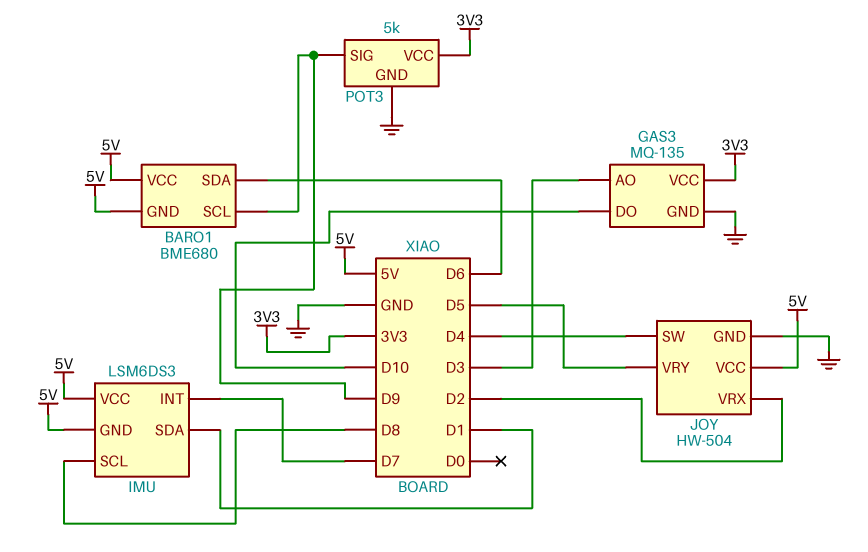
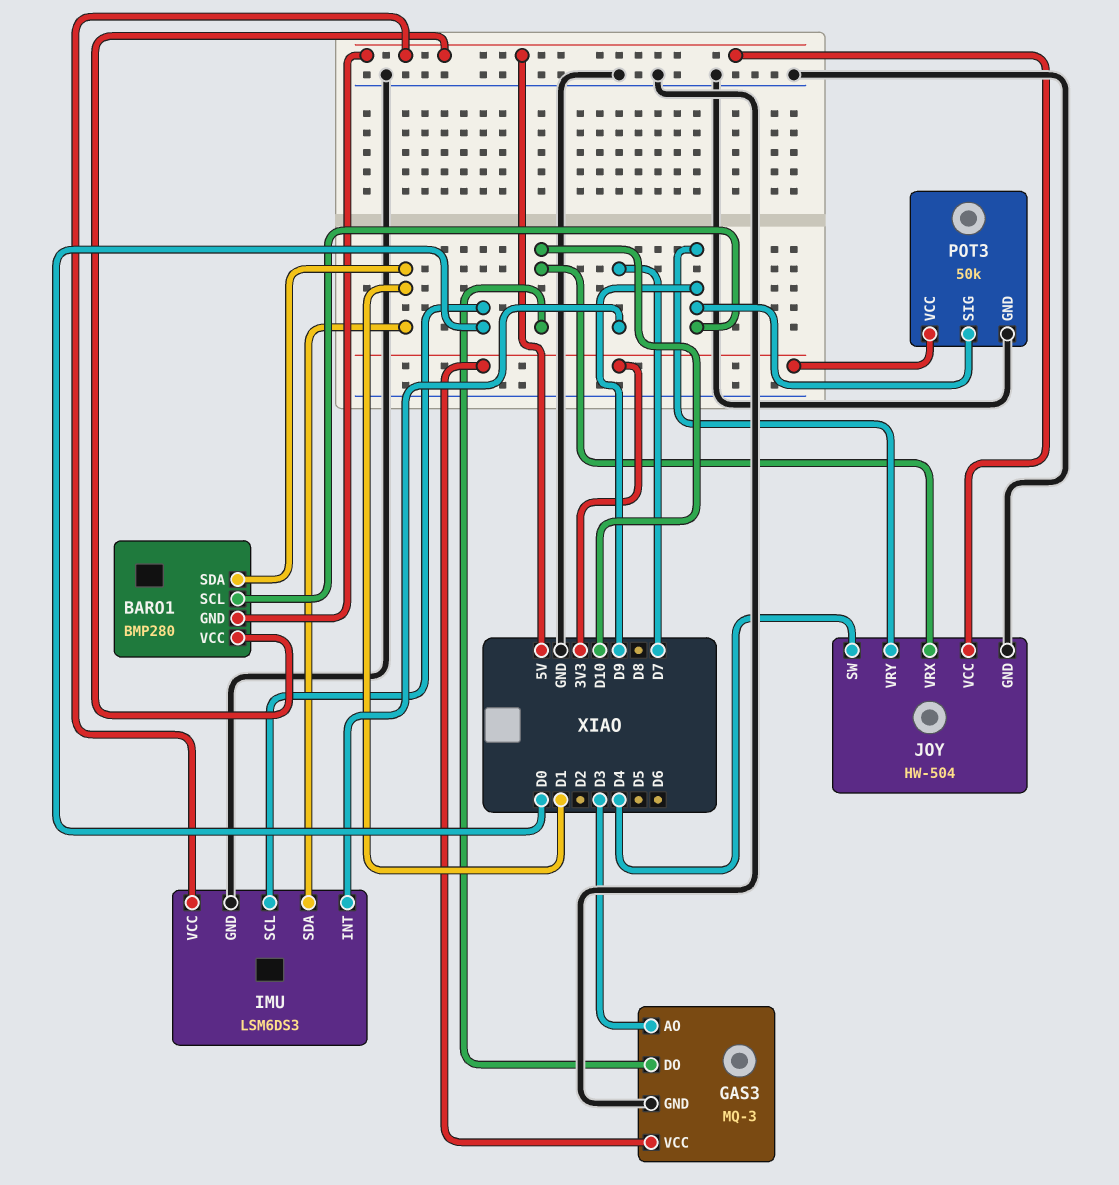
BARO1: BME680 -> BMP280
BARO1 pin SDA: D6 -> D1
GAS3: MQ-135 -> MQ-3
IMU pin GND: 5V -> GND
IMU pin SCL: D8 -> D0
JOY pin VRX: D2 -> D10
JOY pin VRY: D5 -> D9
POT3: 5k -> 50k

